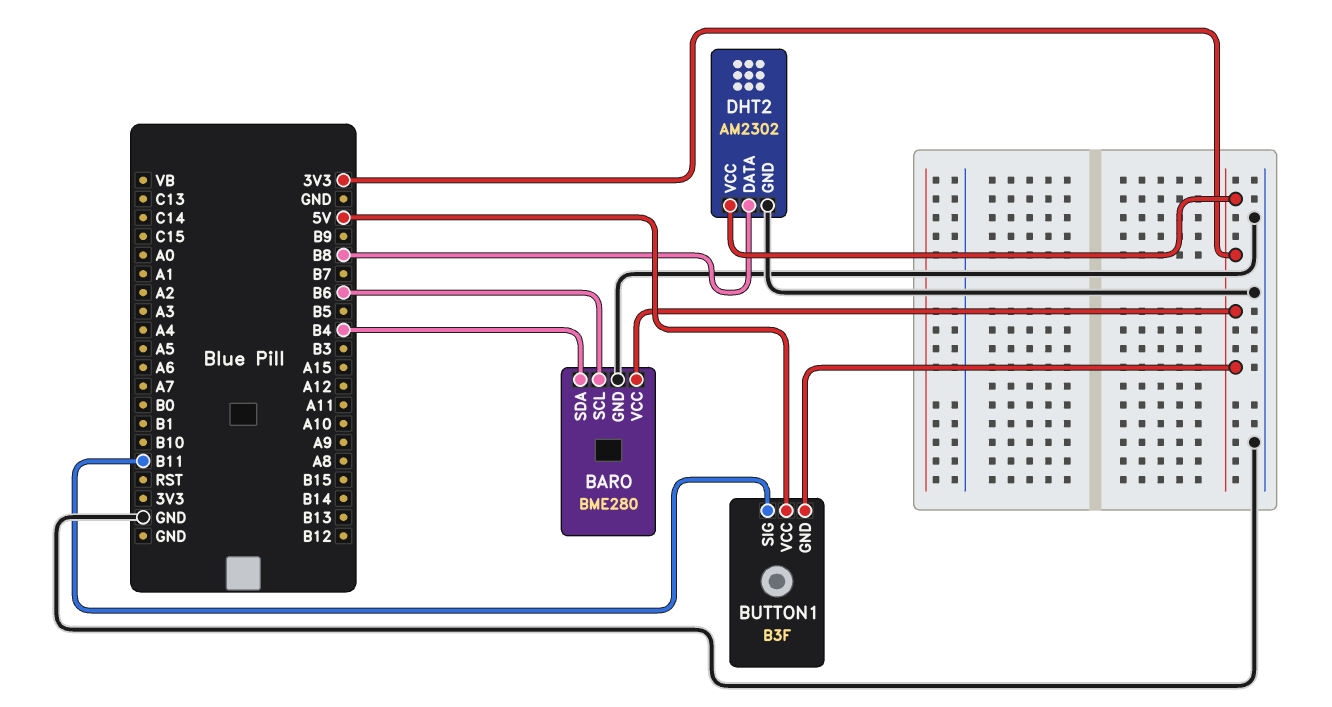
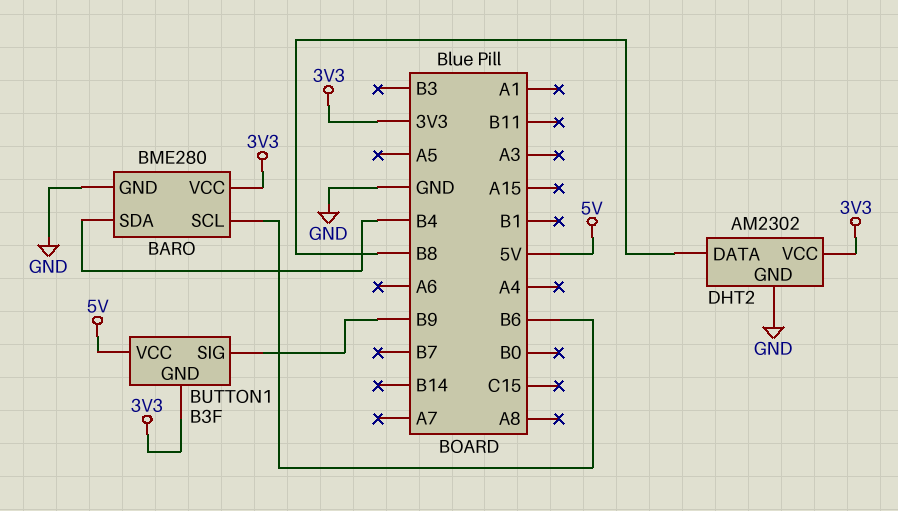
BUTTON1 pin SIG: B11 -> B9

